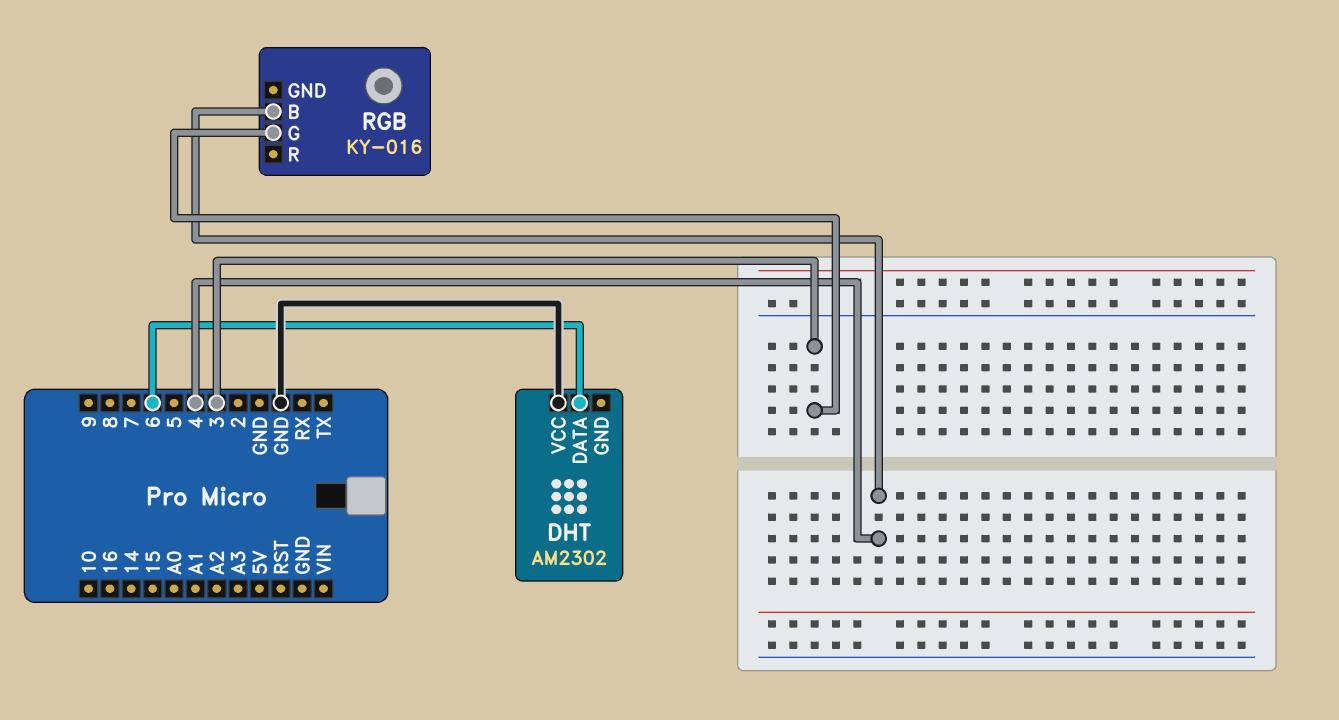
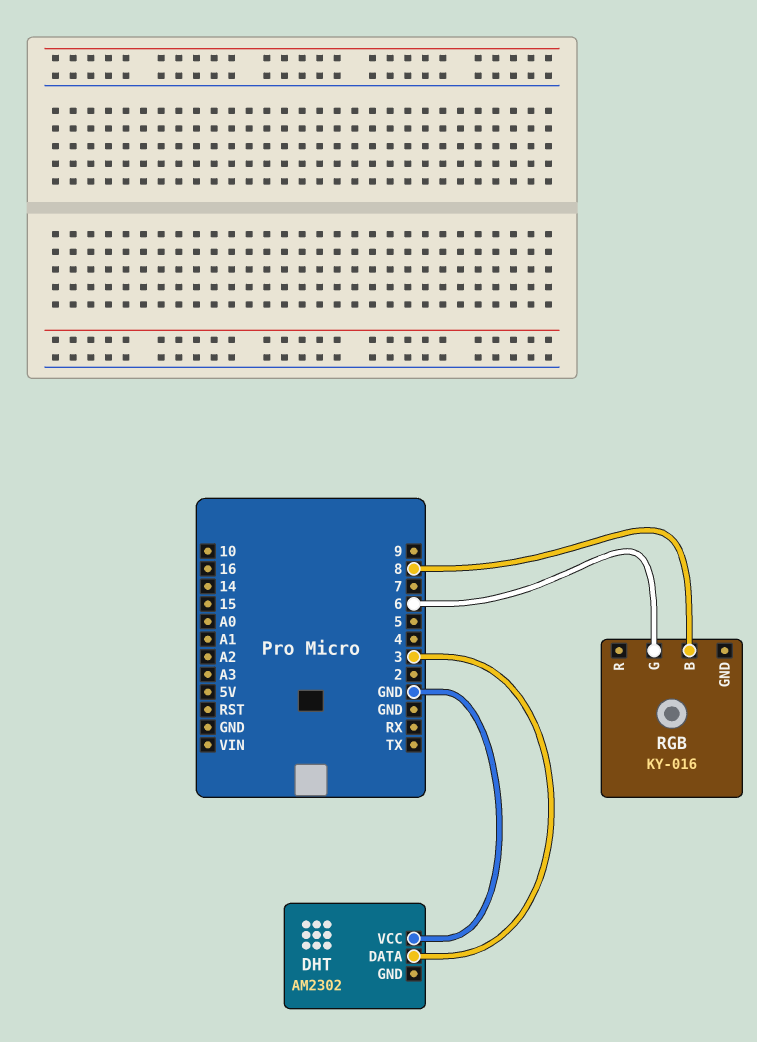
DHT pin DATA: 6 -> 3
RGB pin B: 4 -> 8
RGB pin G: 3 -> 6

